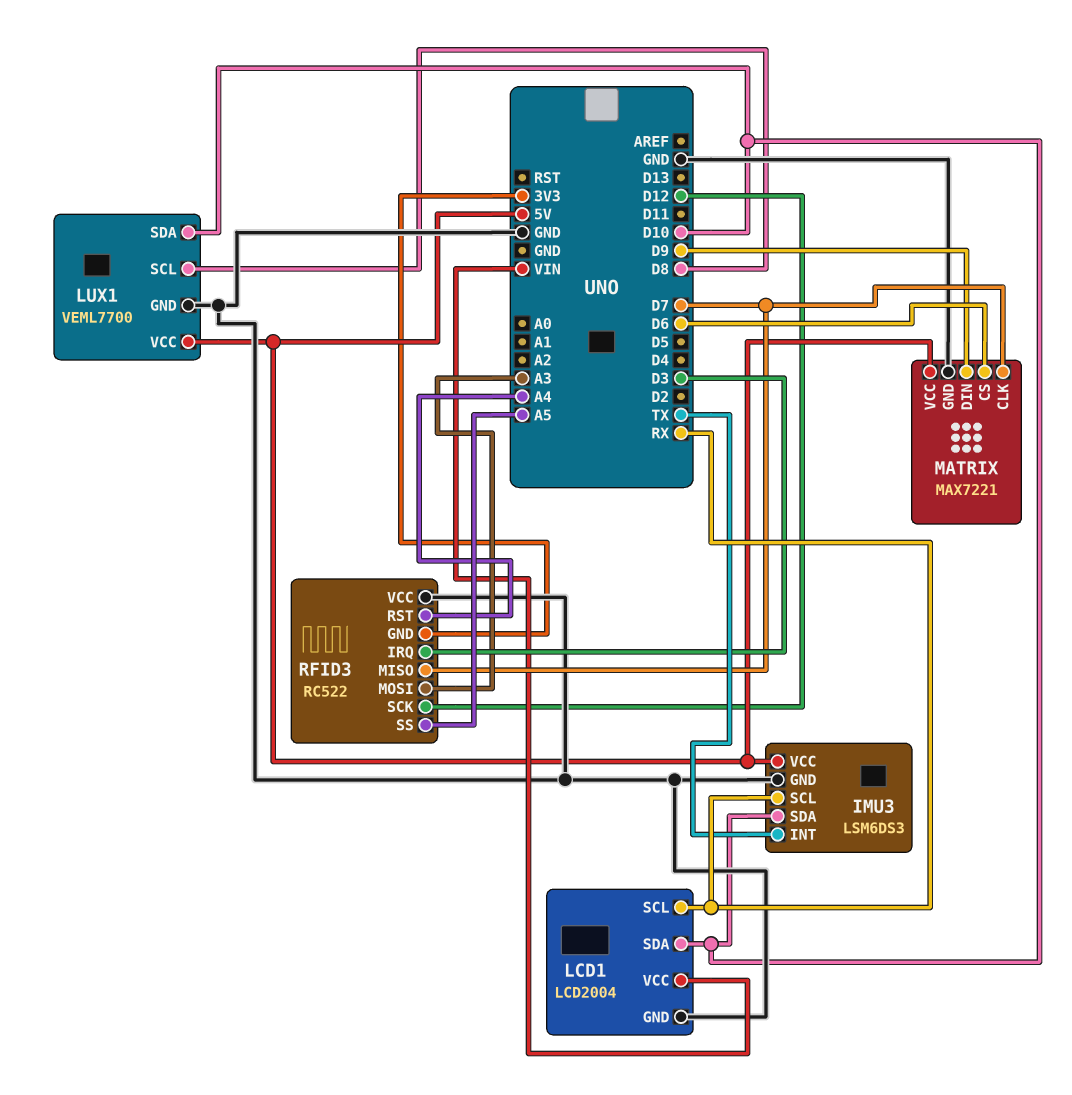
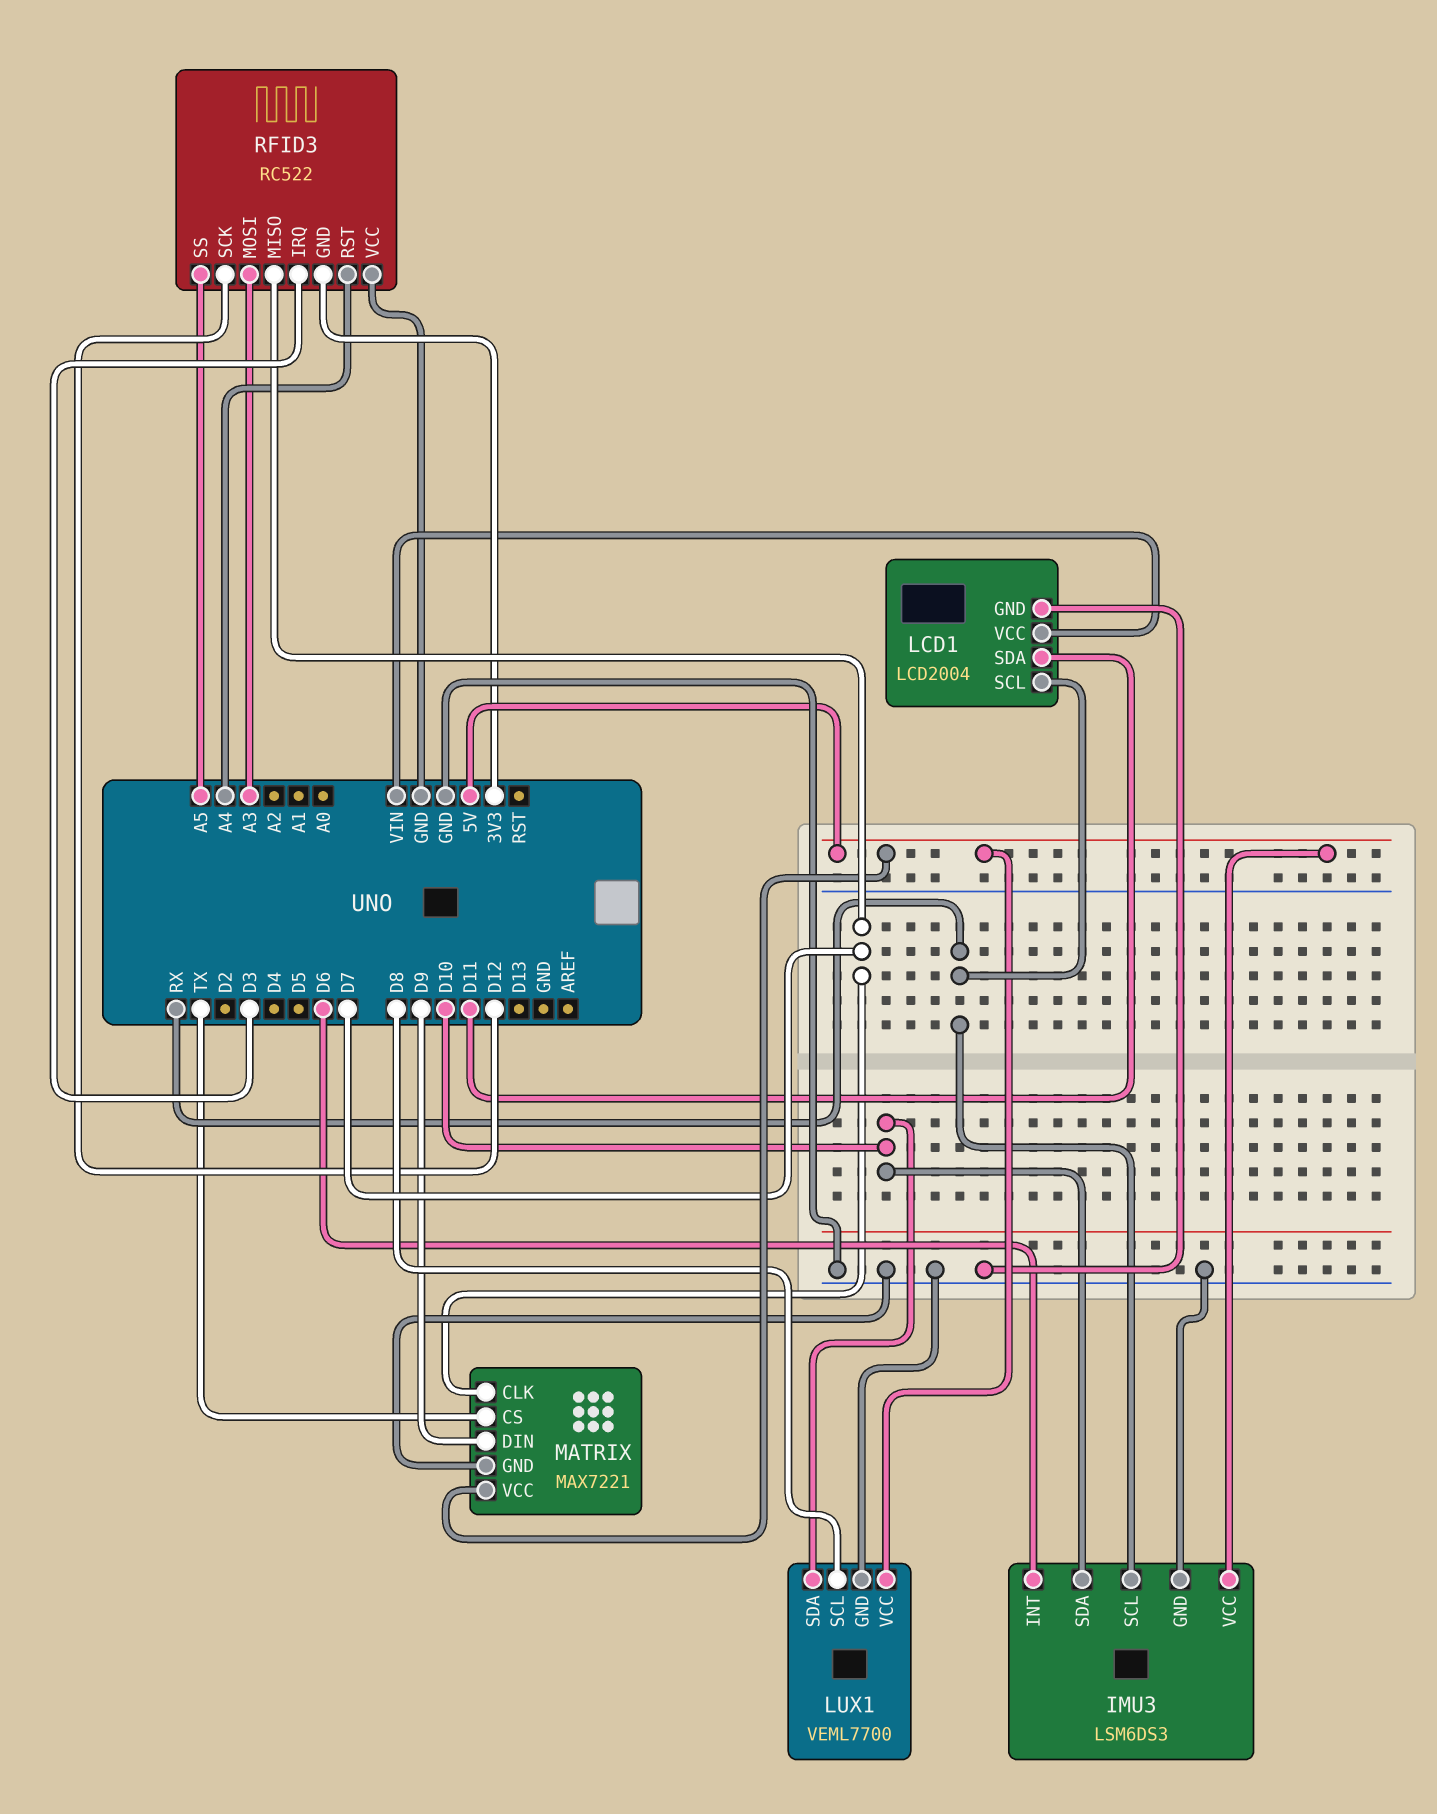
IMU3 pin INT: TX -> D6
LCD1 pin SDA: D10 -> D11
MATRIX pin CS: D6 -> TX

